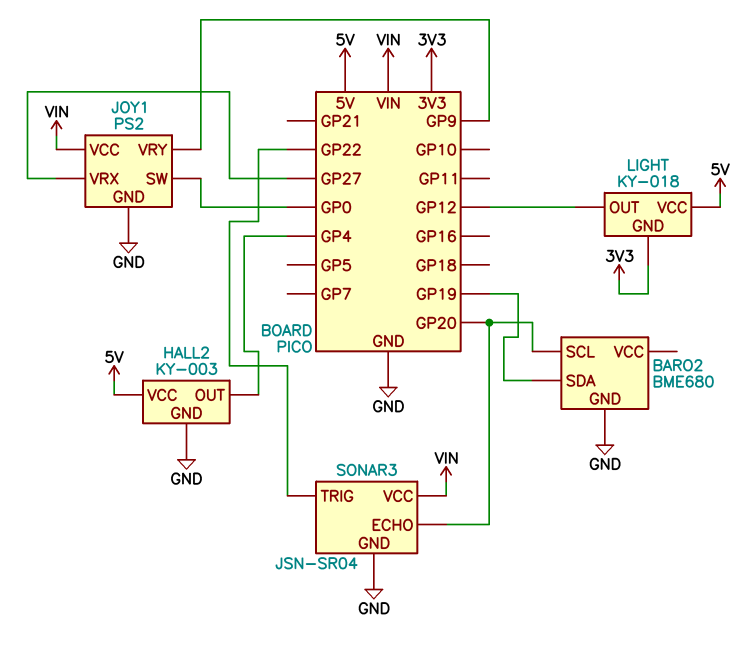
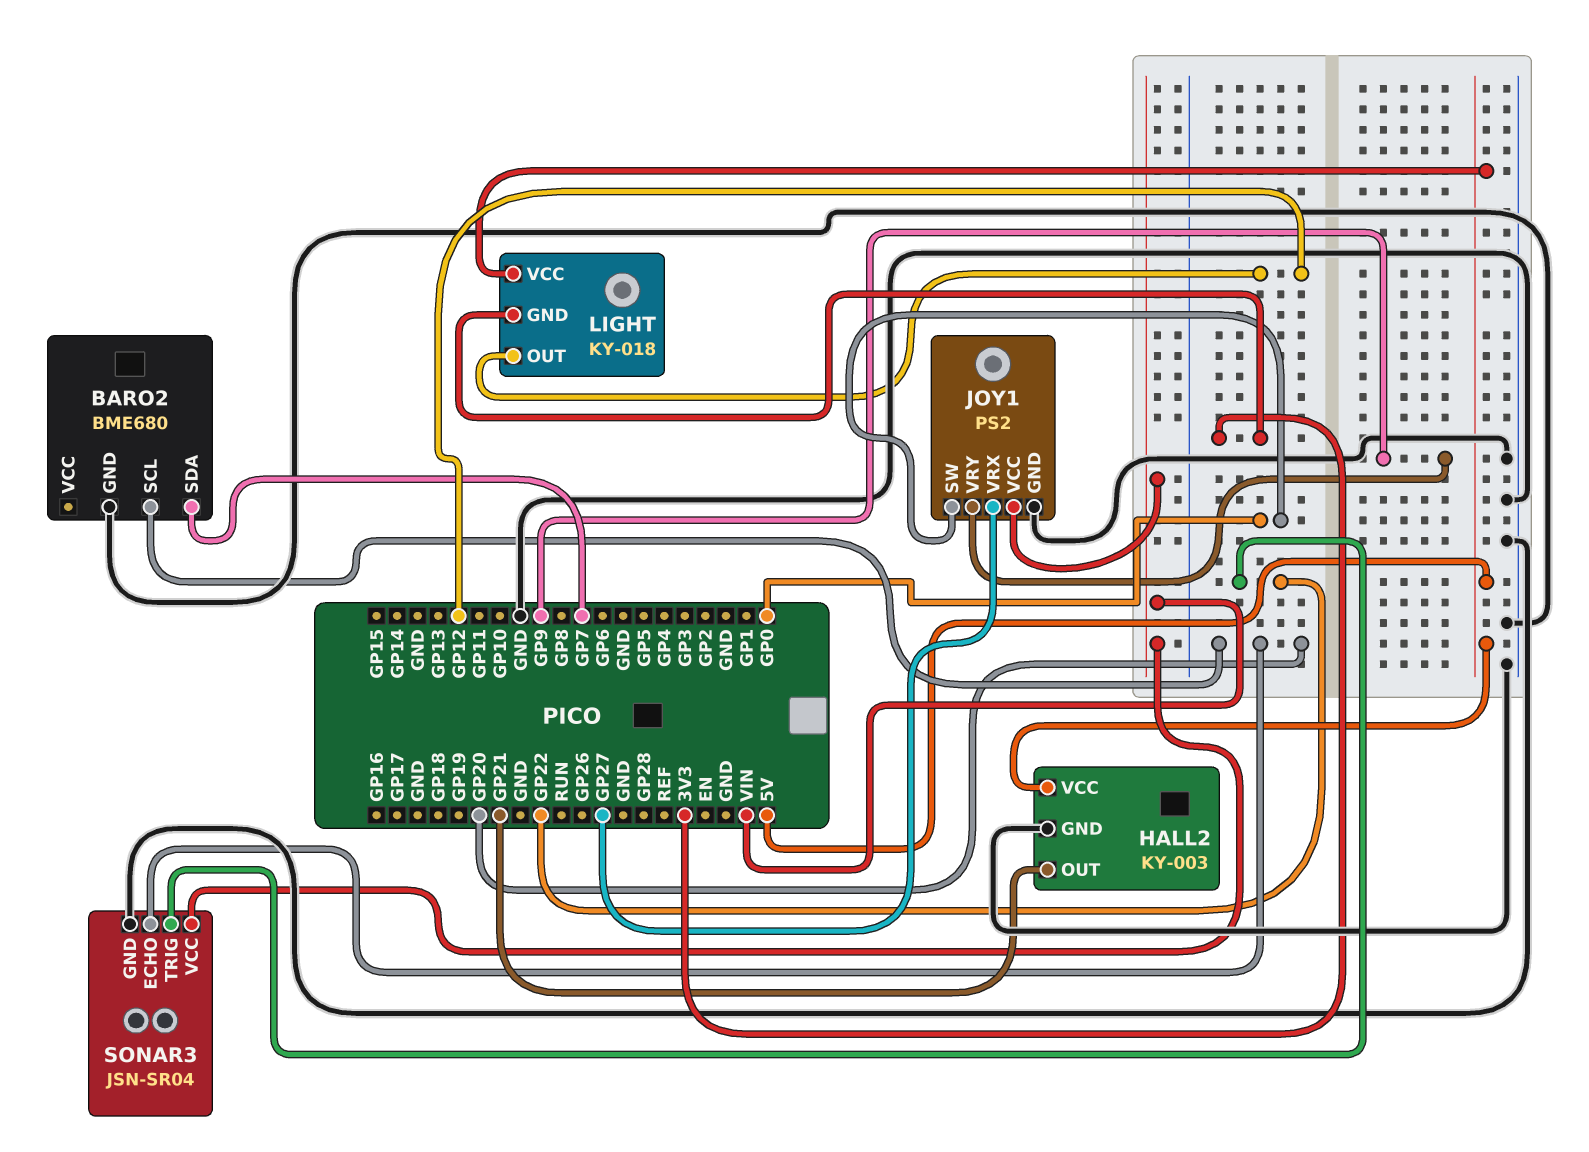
BARO2 pin SDA: GP19 -> GP7
HALL2 pin OUT: GP4 -> GP21

